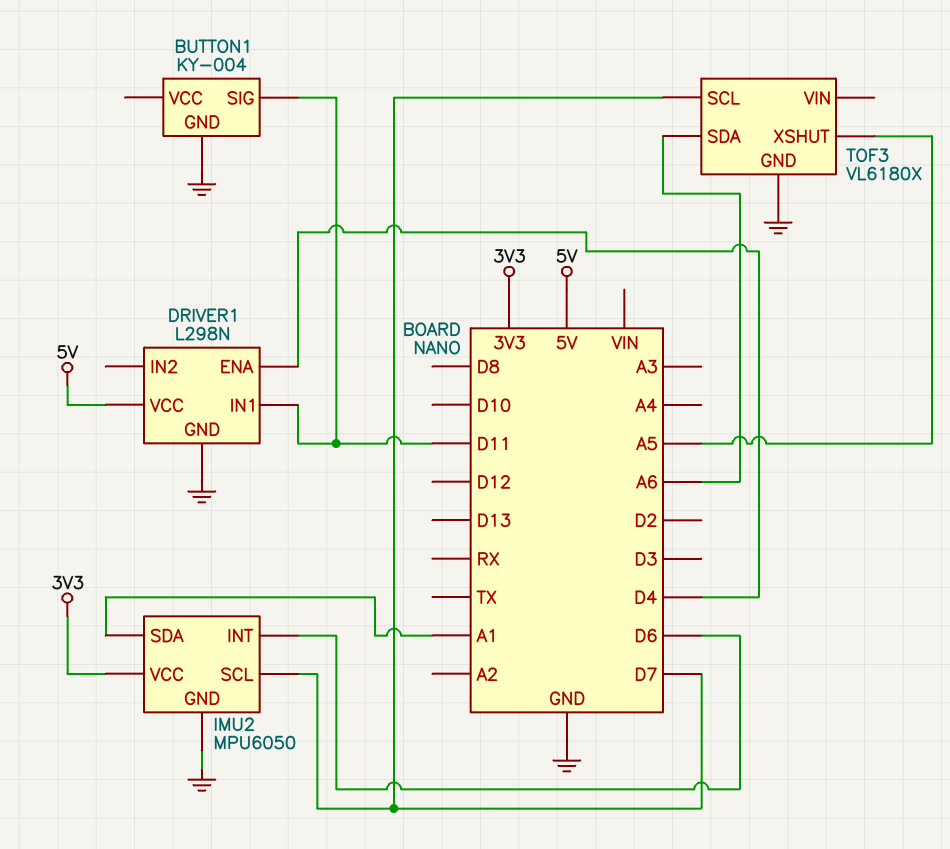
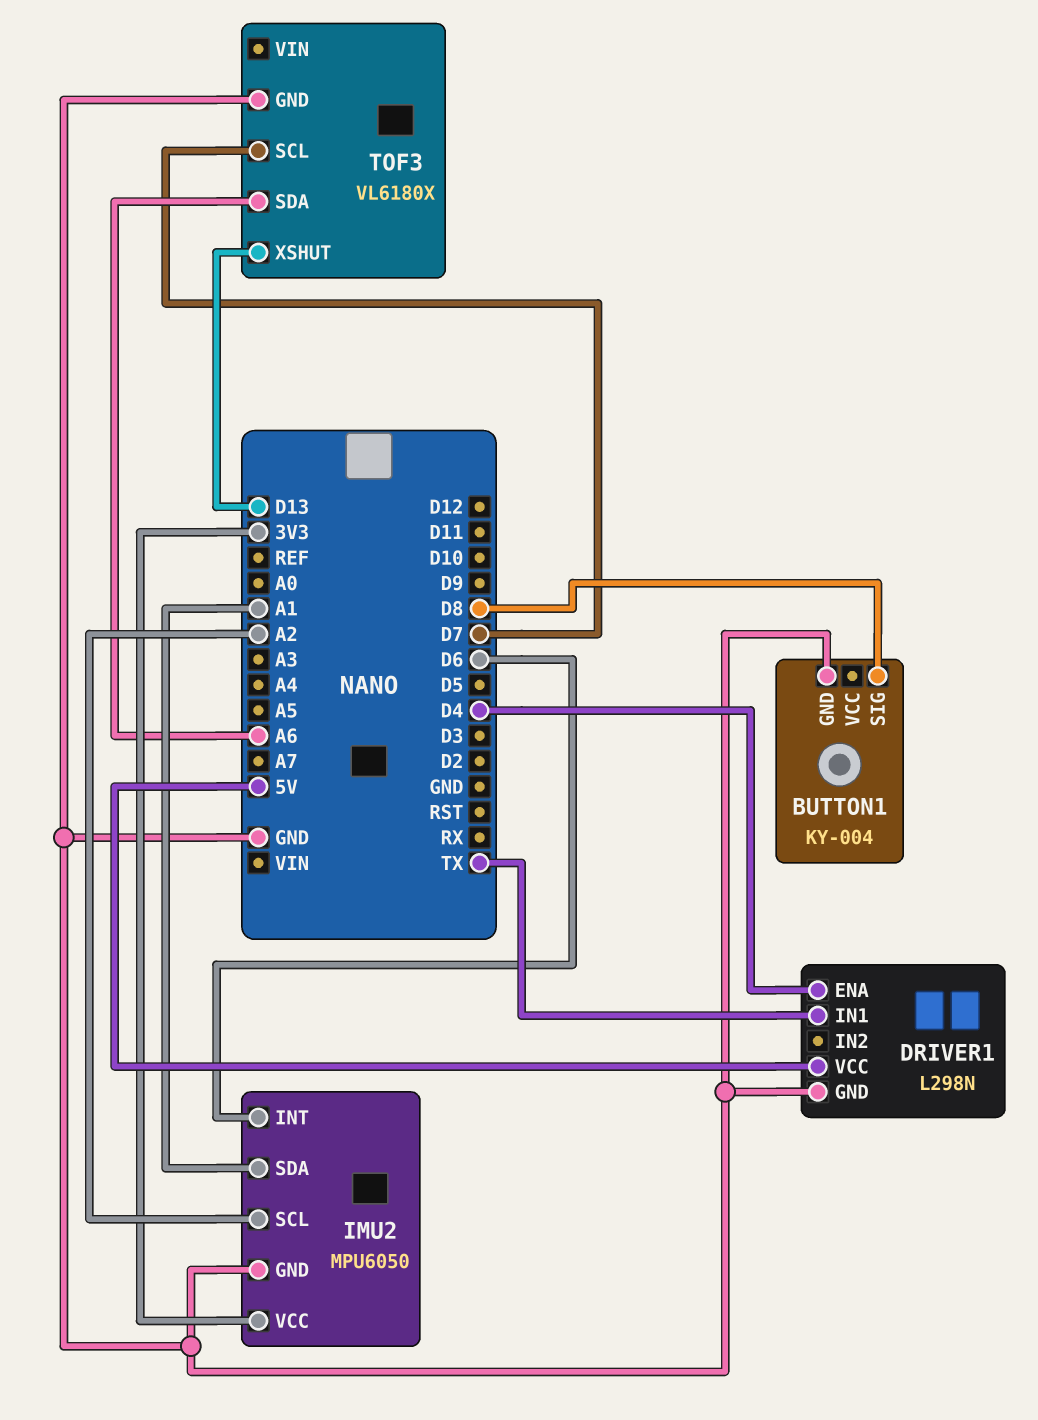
BUTTON1 pin SIG: D11 -> D8
DRIVER1 pin IN1: D11 -> TX
IMU2 pin SCL: D7 -> A2
TOF3 pin XSHUT: A5 -> D13

